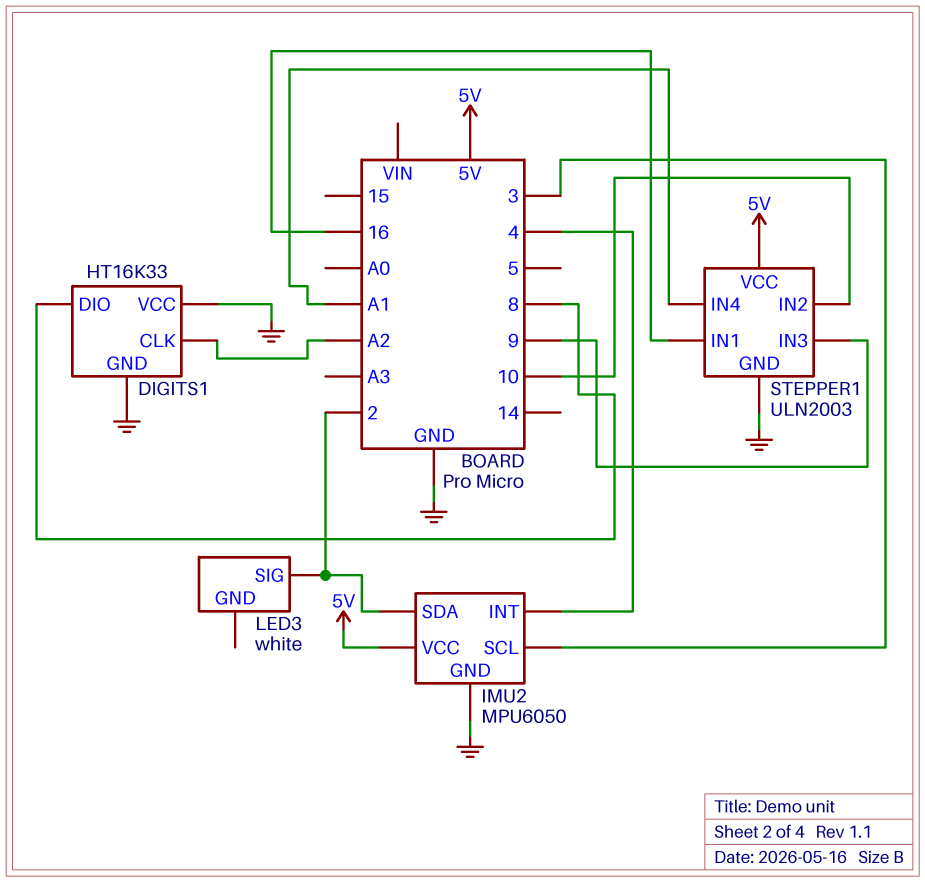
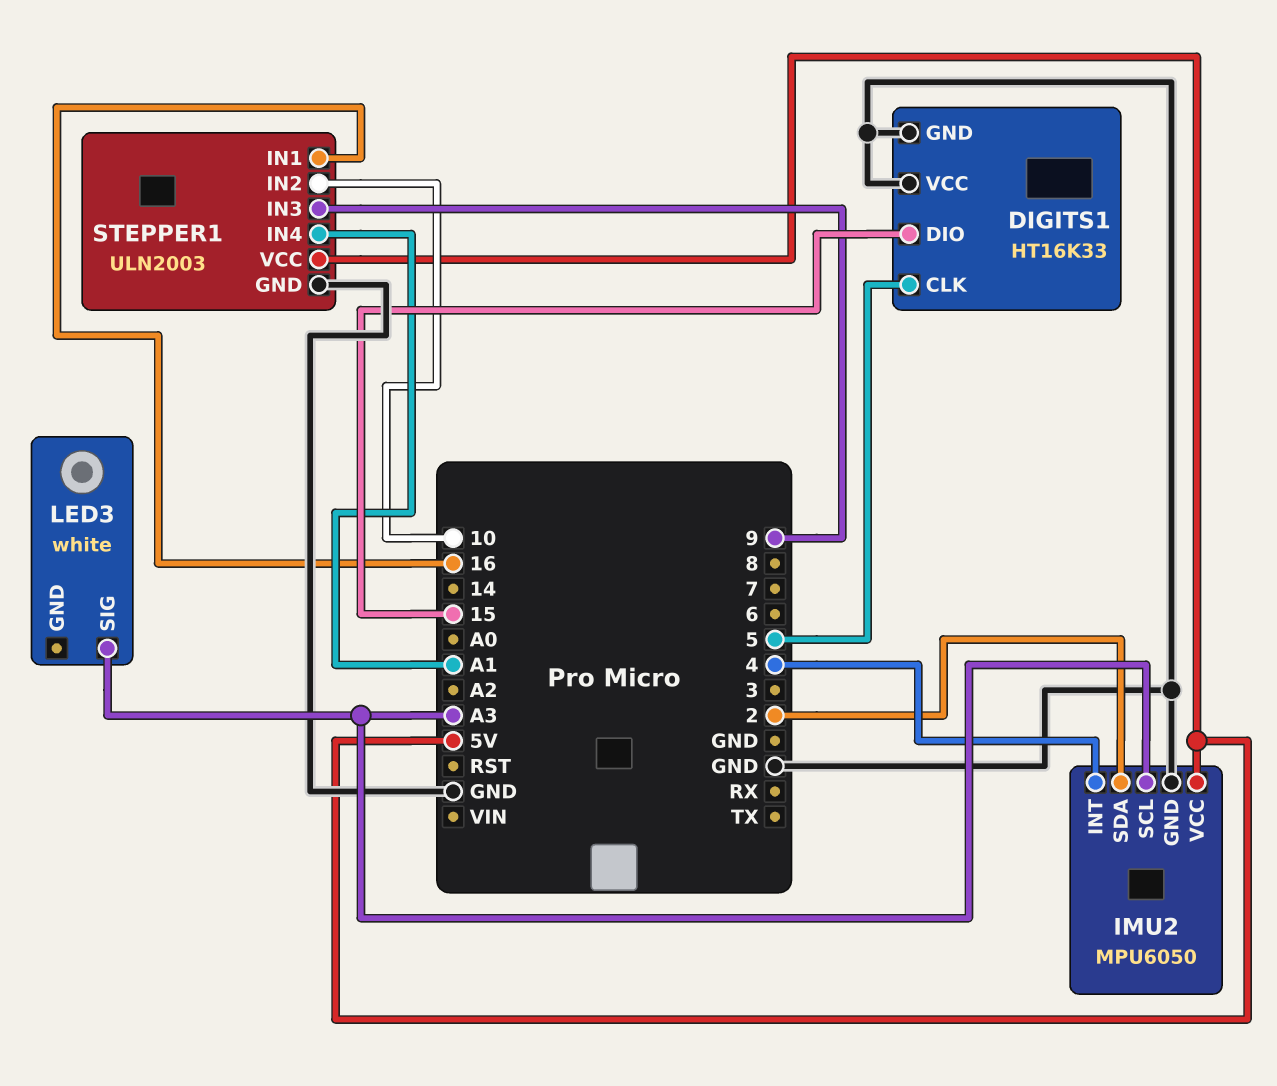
DIGITS1 pin CLK: A2 -> 5
DIGITS1 pin DIO: 8 -> 15
IMU2 pin SCL: 3 -> A3
LED3 pin SIG: 2 -> A3

